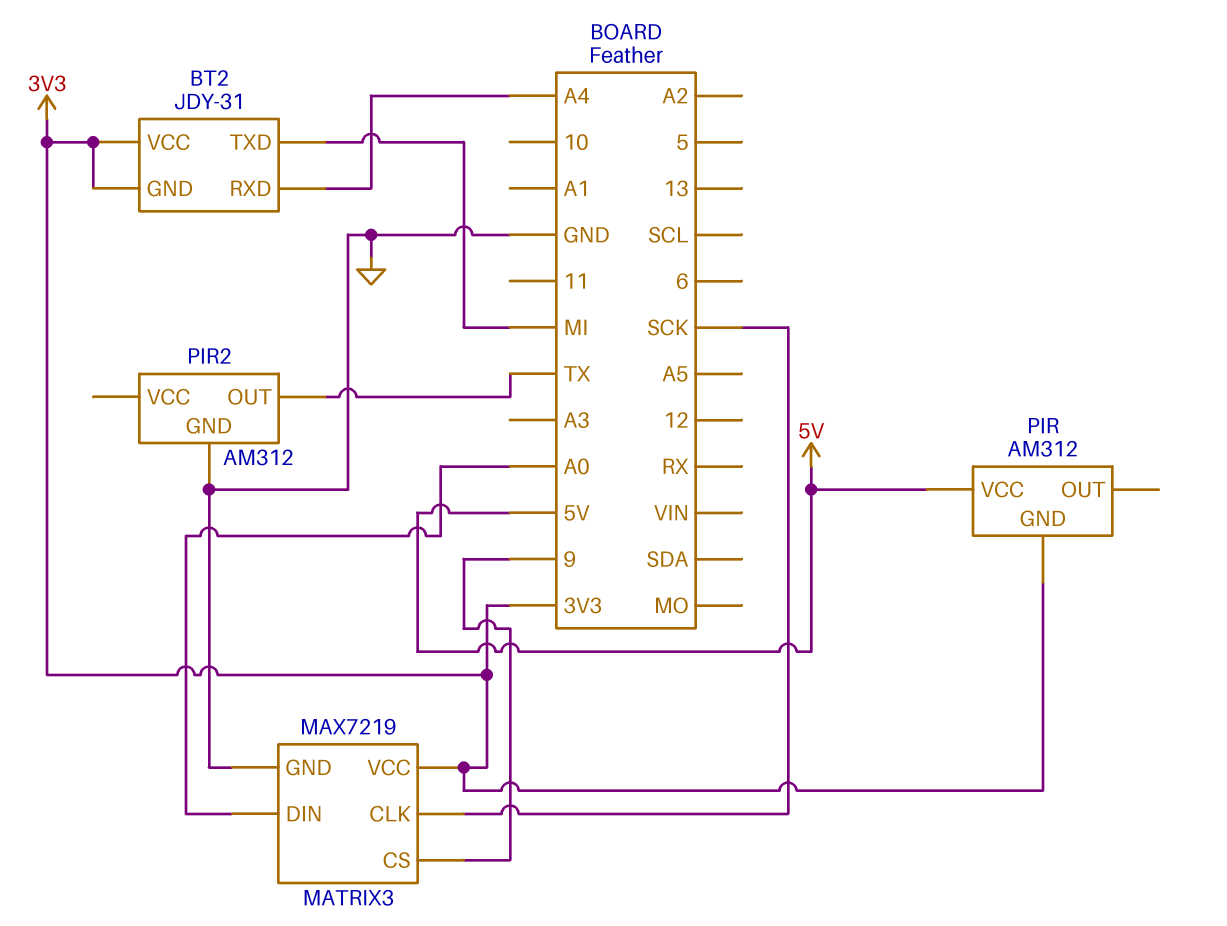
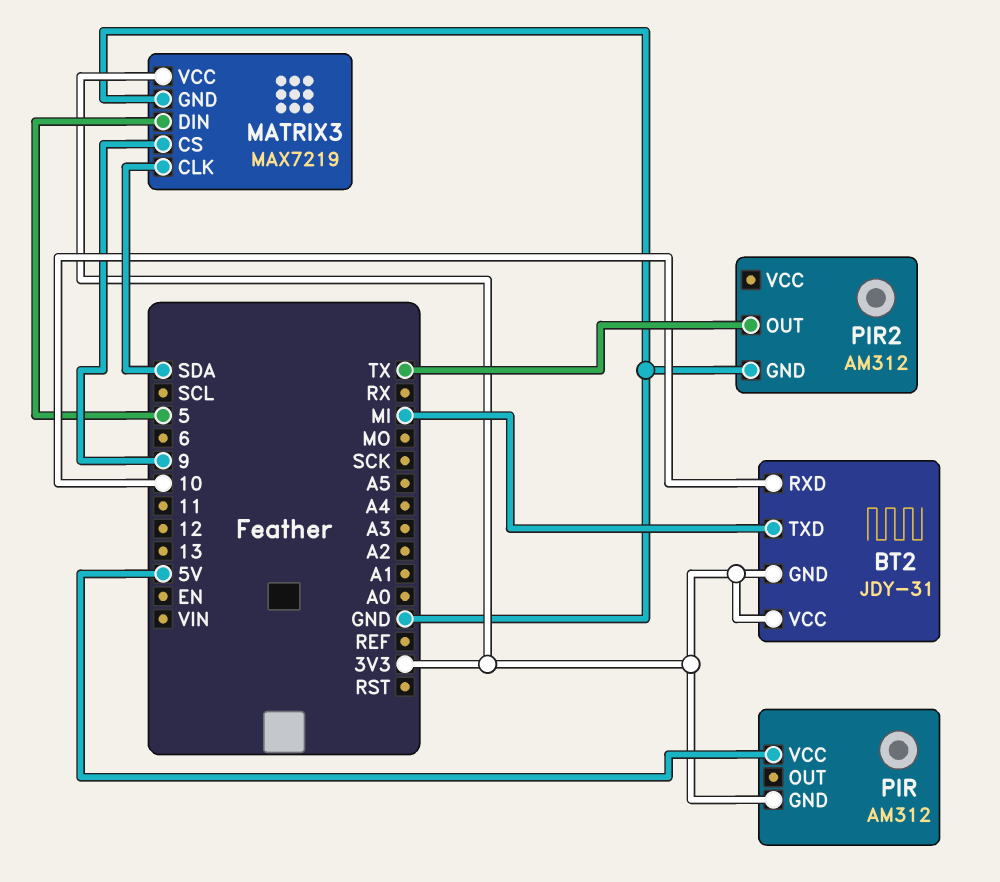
BT2 pin RXD: A4 -> 10
MATRIX3 pin CLK: SCK -> SDA
MATRIX3 pin DIN: A0 -> 5

